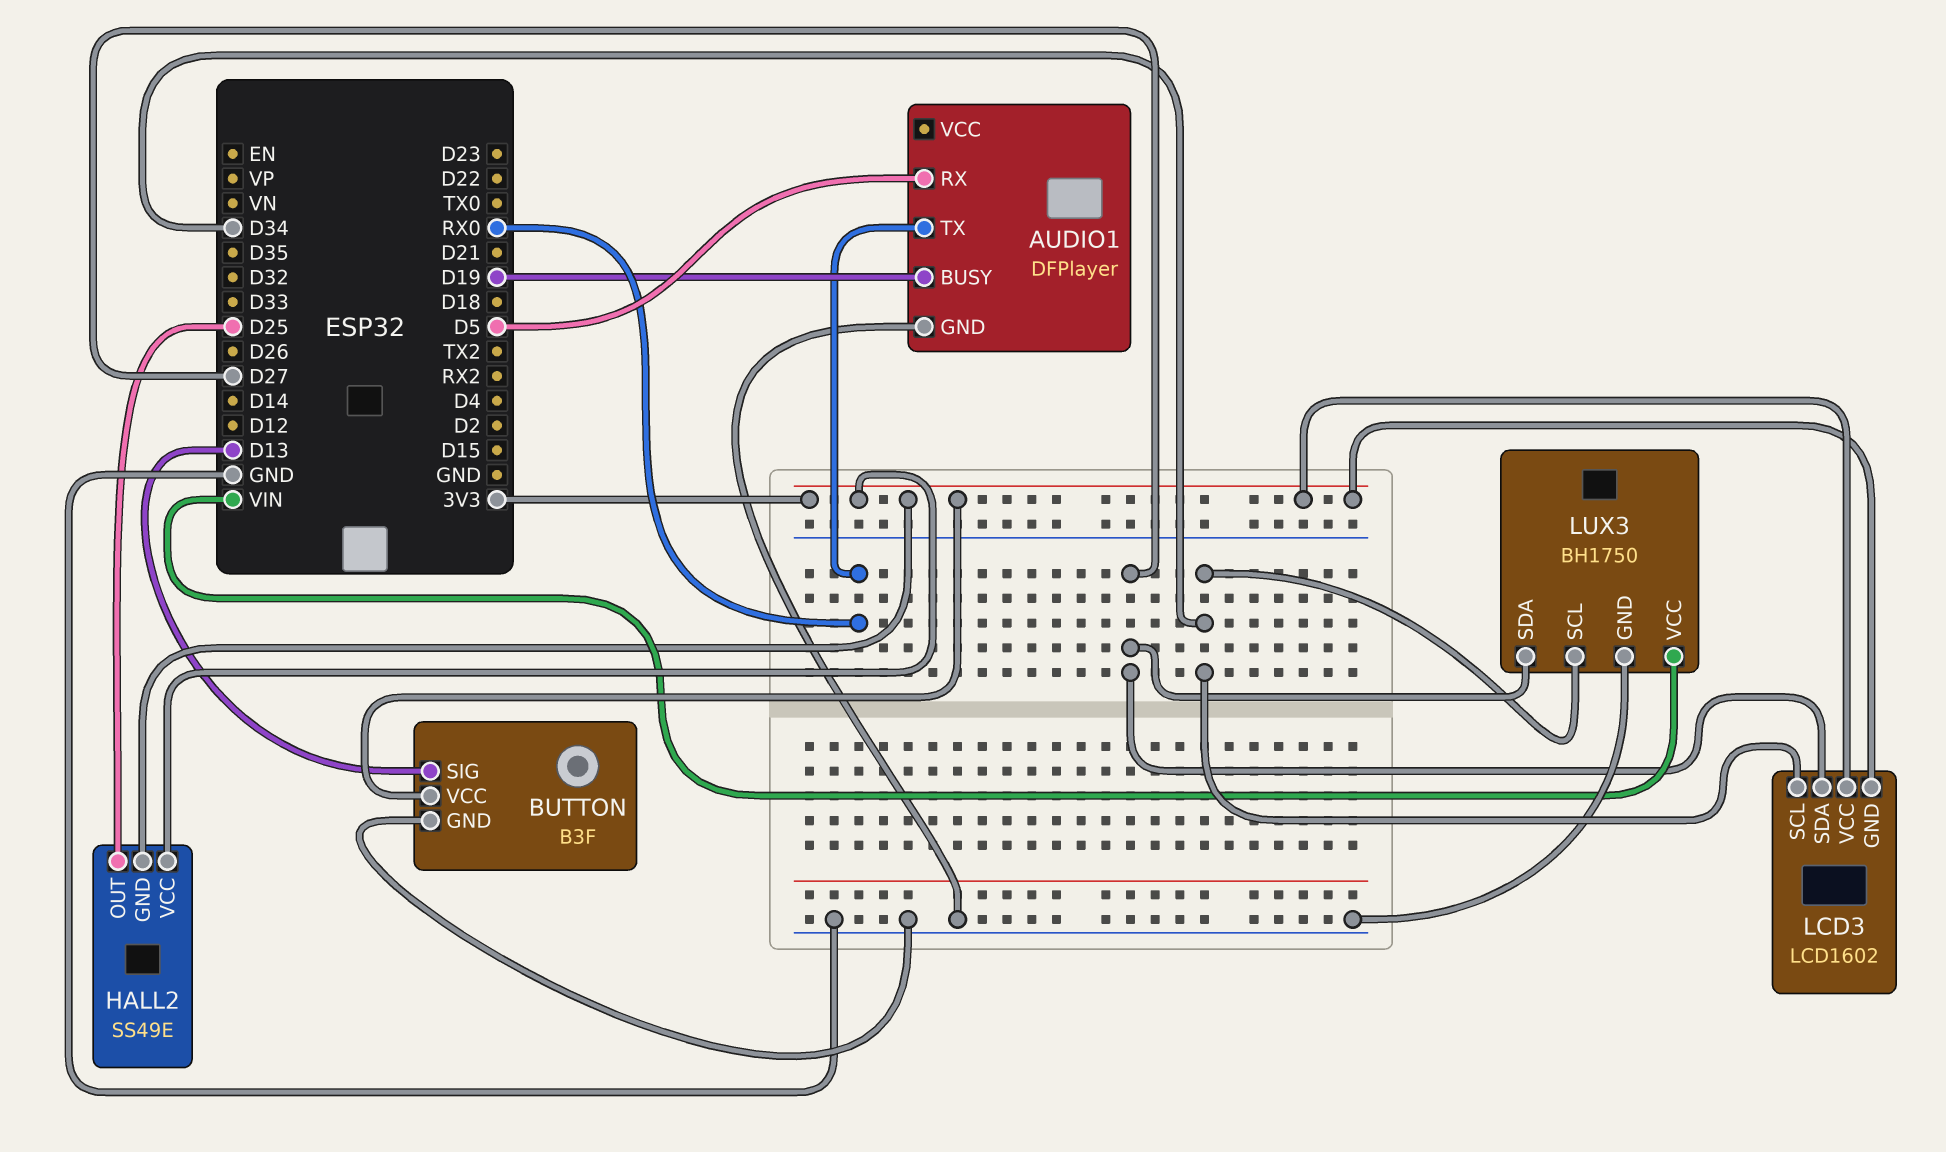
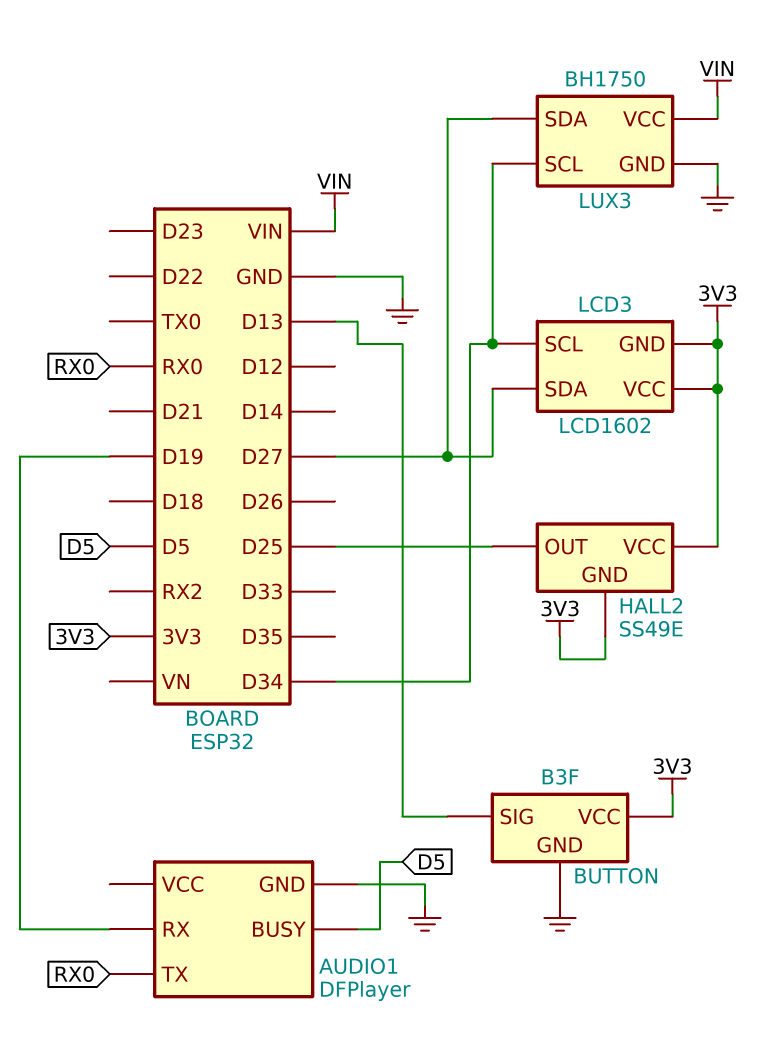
AUDIO1 pin BUSY: D19 -> D5
AUDIO1 pin RX: D5 -> D19

